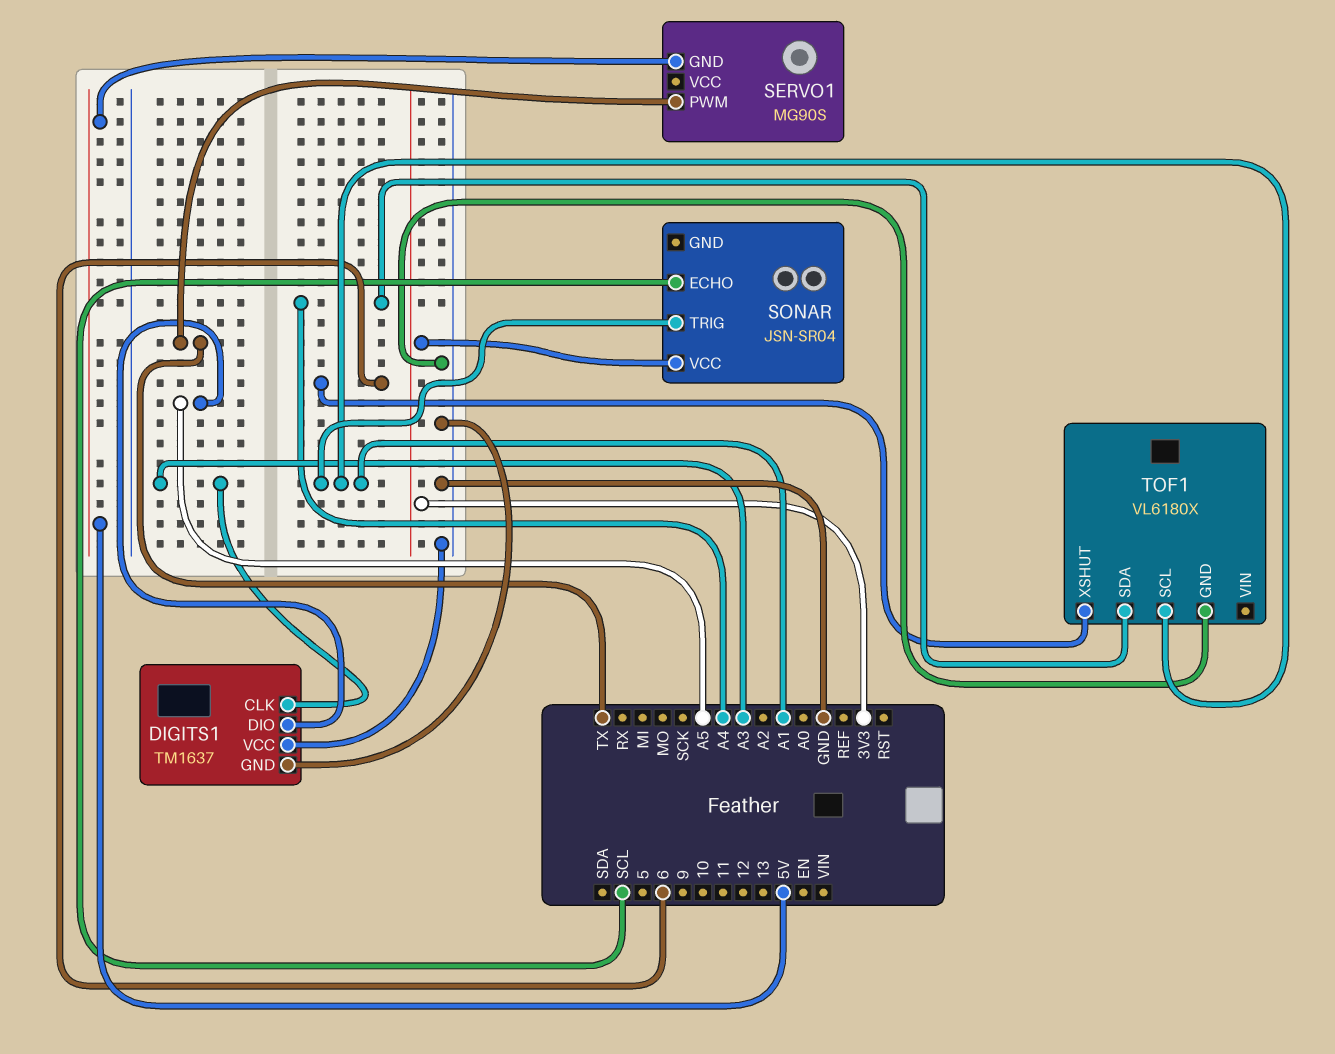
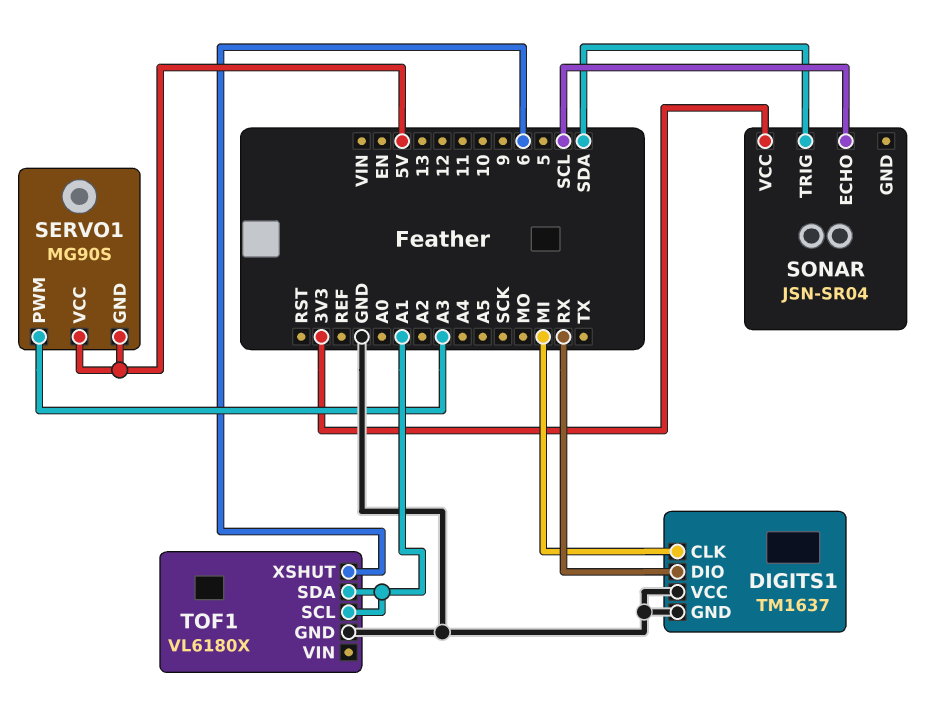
DIGITS1 pin CLK: A3 -> MI
DIGITS1 pin DIO: A5 -> RX
SERVO1 pin PWM: TX -> A3
SERVO1 pin VCC: none -> 5V
SONAR pin TRIG: A1 -> SDA
TOF1 pin SDA: A4 -> A1

